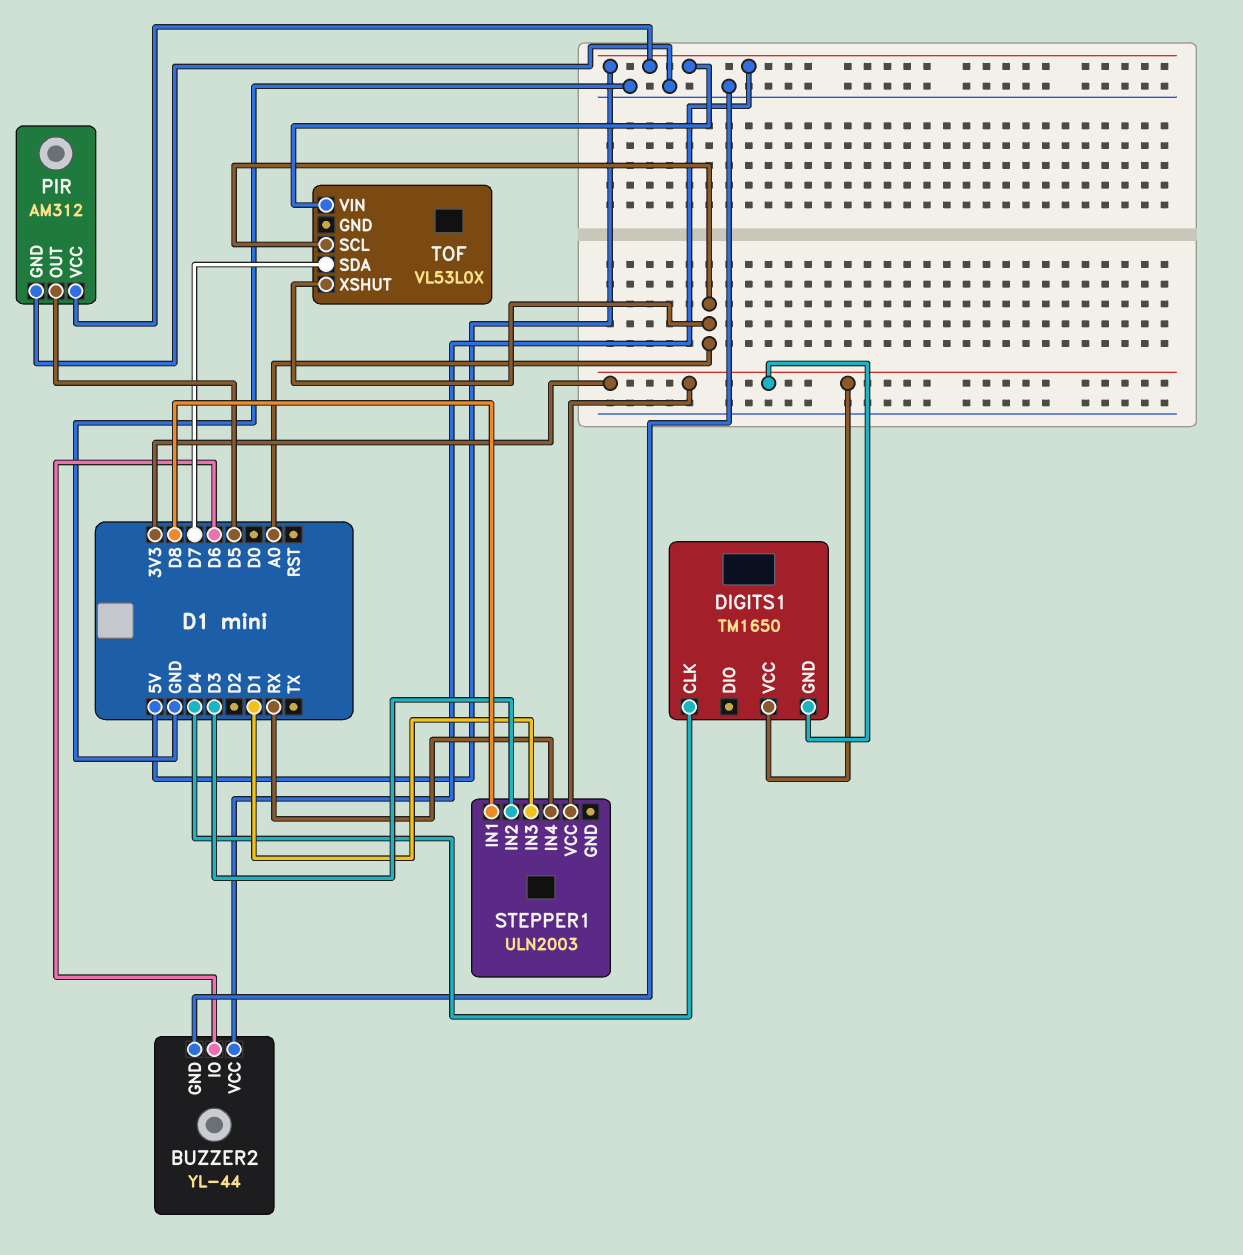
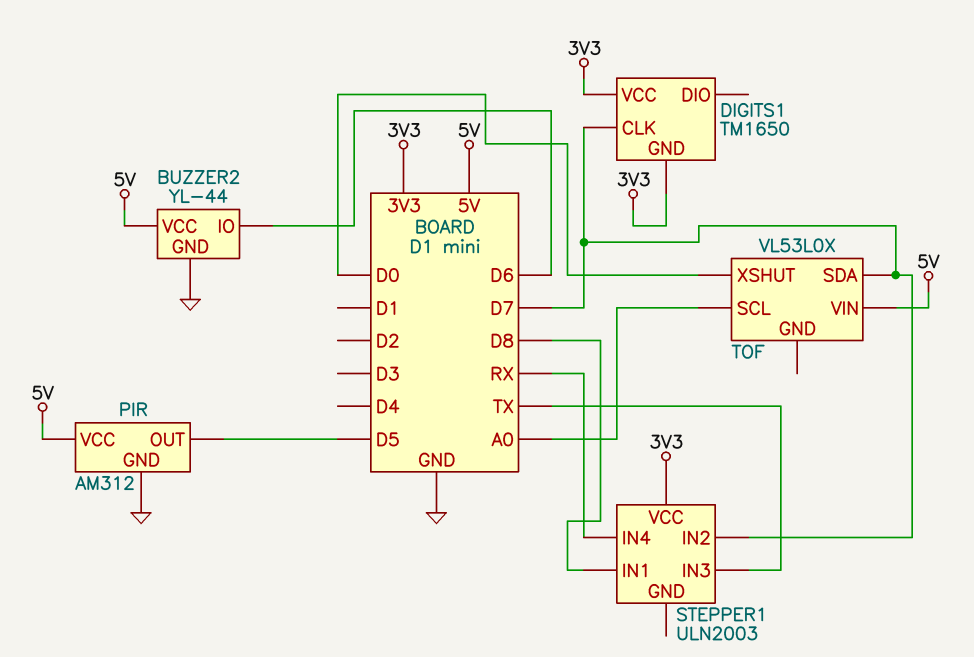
DIGITS1 pin CLK: D4 -> D7
STEPPER1 pin IN2: D3 -> D7
STEPPER1 pin IN3: D1 -> TX
TOF pin XSHUT: A0 -> D0

